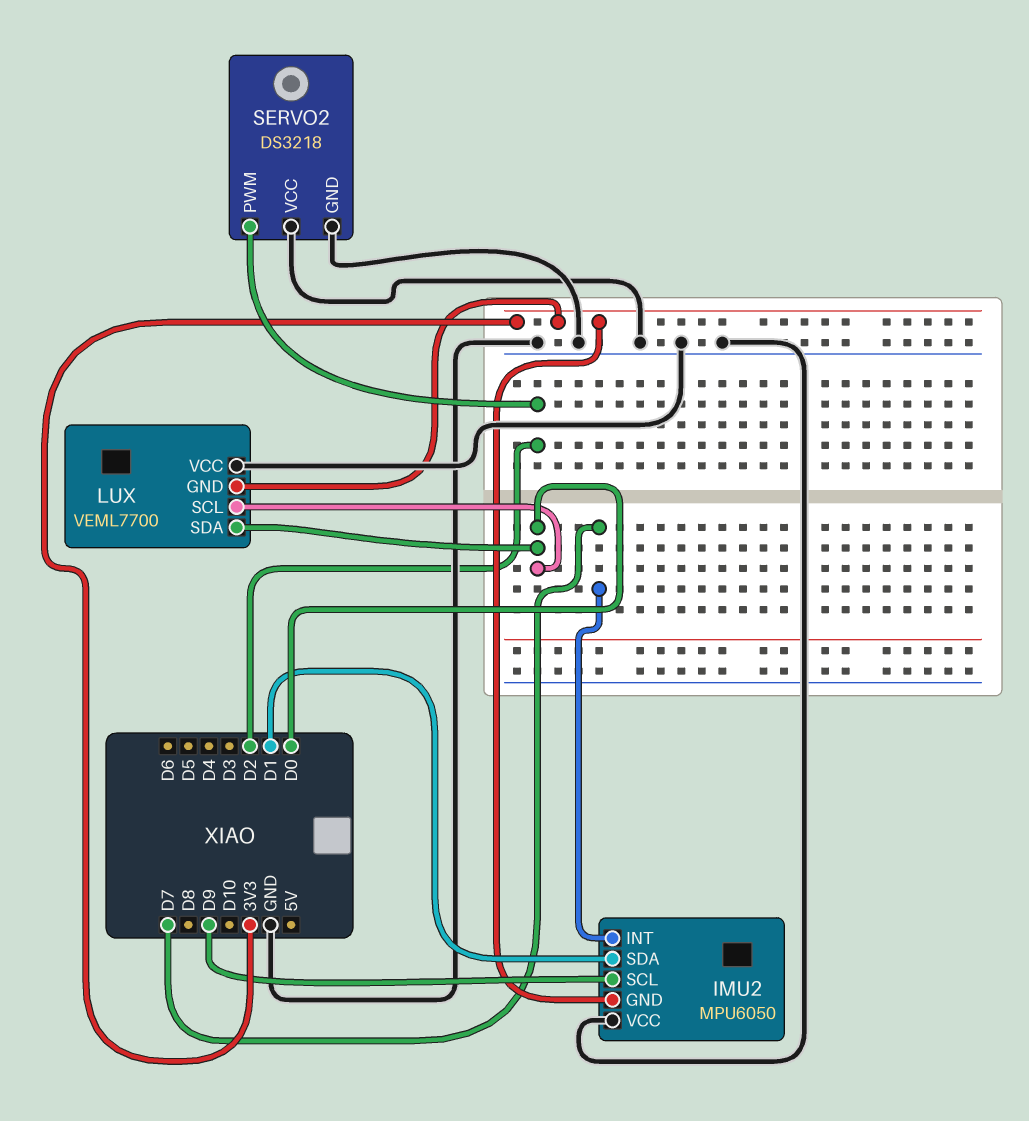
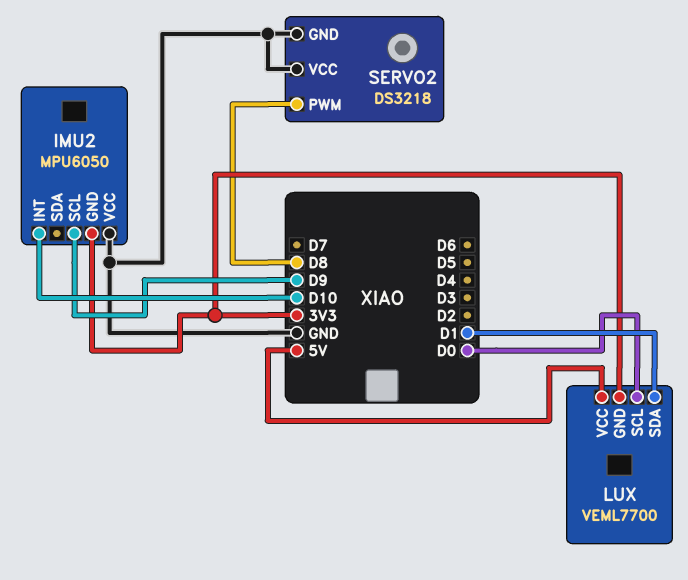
IMU2 pin INT: D7 -> D10
IMU2 pin SDA: D1 -> none
LUX pin SDA: D0 -> D1
LUX pin VCC: GND -> 5V
SERVO2 pin PWM: D2 -> D8

